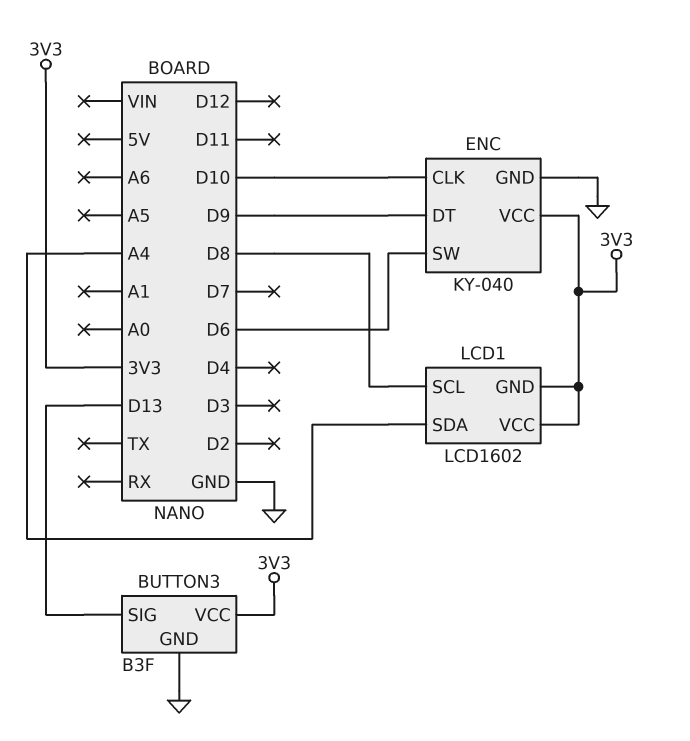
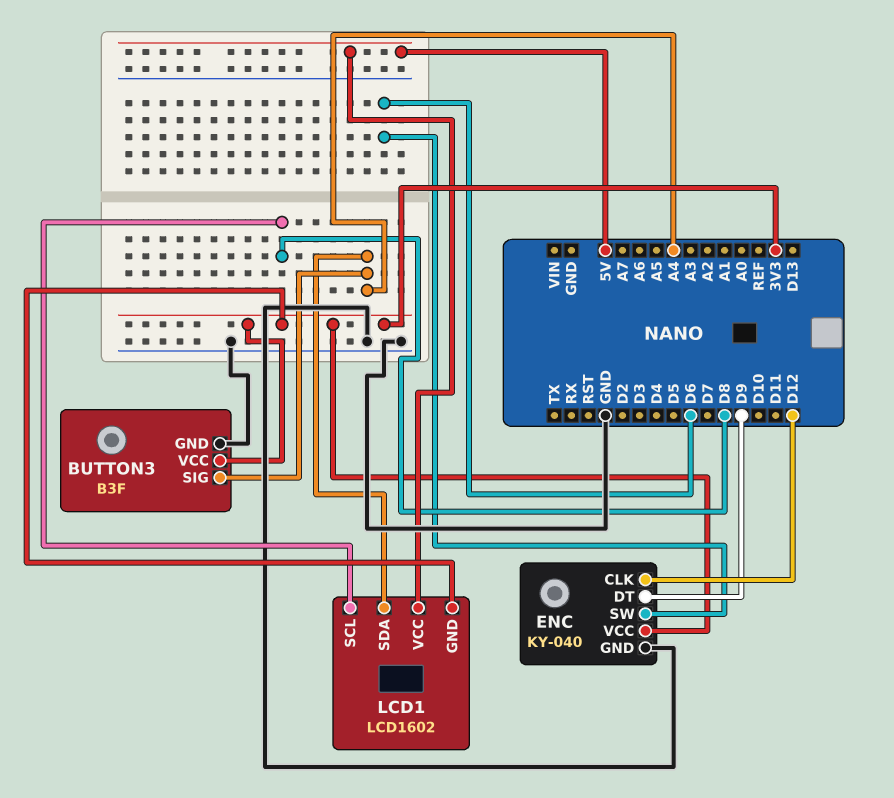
BUTTON3 pin SIG: D13 -> A4
ENC pin CLK: D10 -> D12
LCD1 pin VCC: 3V3 -> 5V

